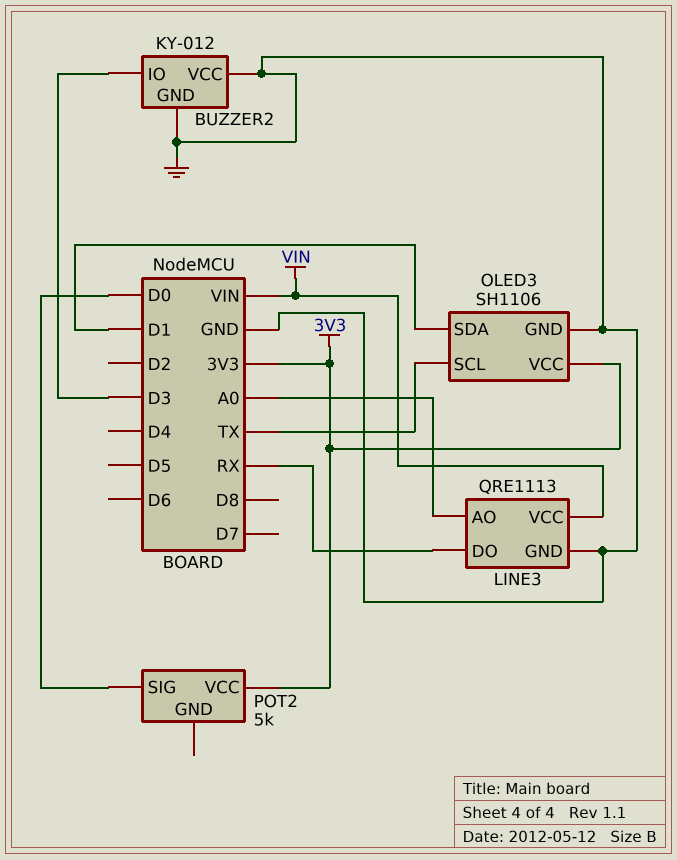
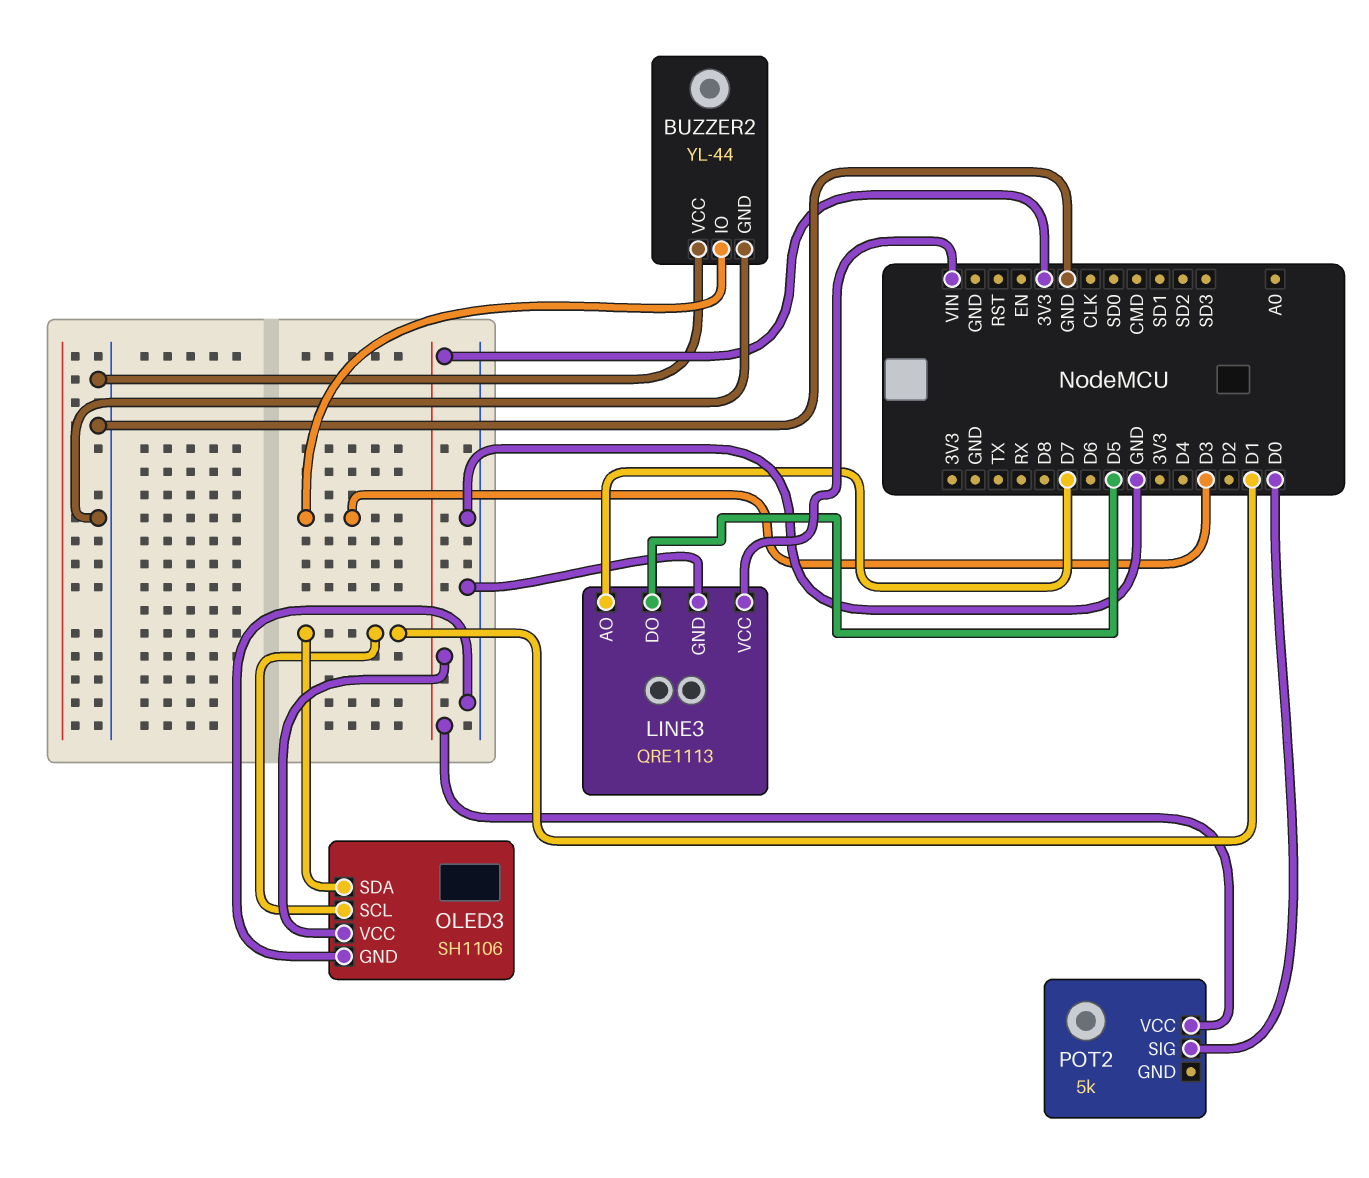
BUZZER2: KY-012 -> YL-44
LINE3 pin AO: A0 -> D7
LINE3 pin DO: RX -> D5
OLED3 pin SCL: TX -> D1

